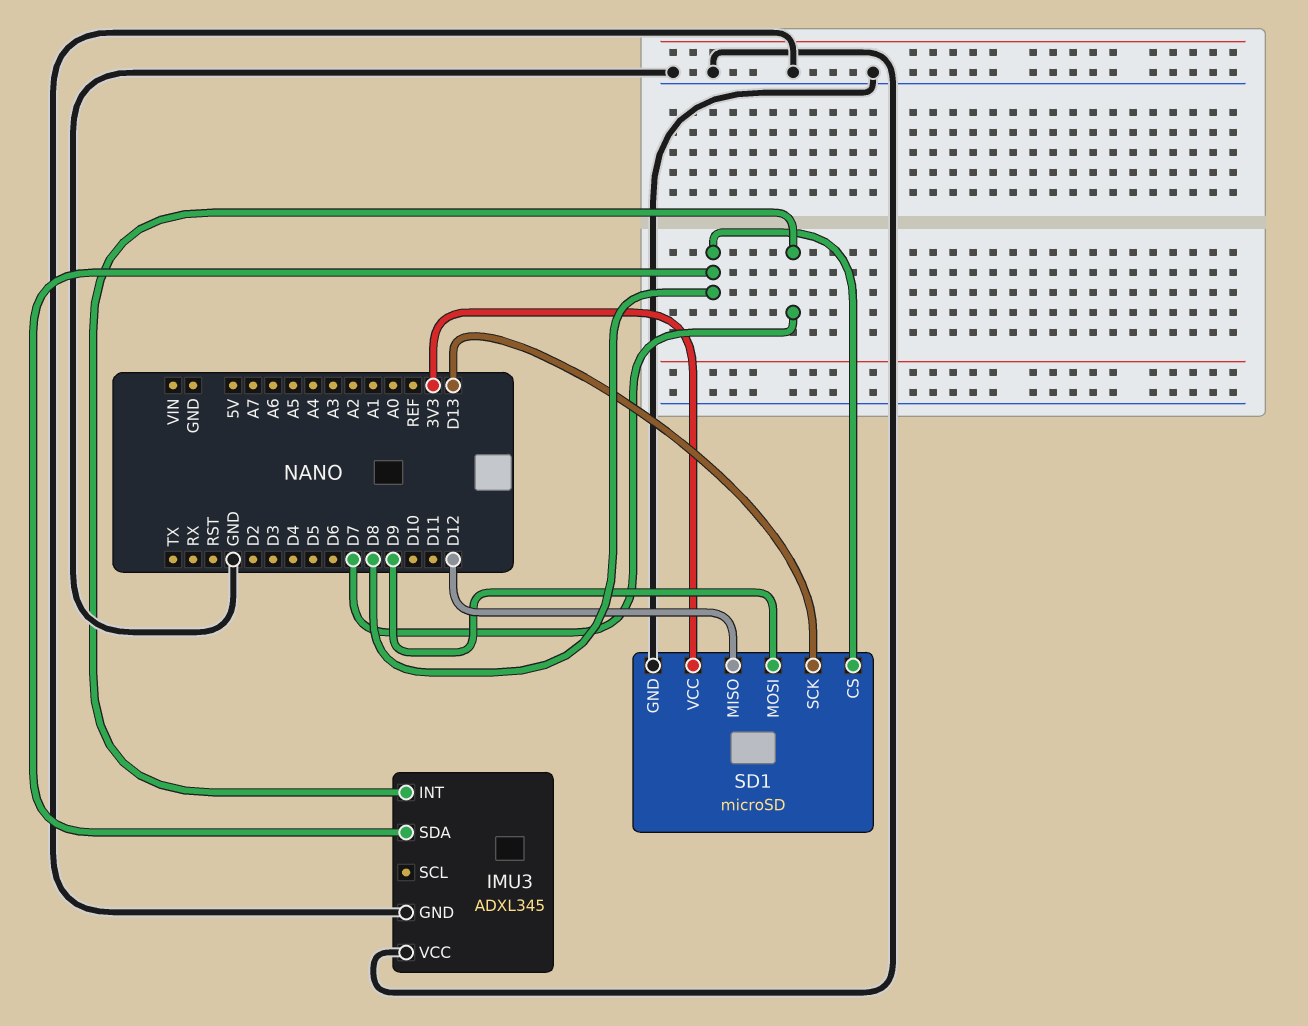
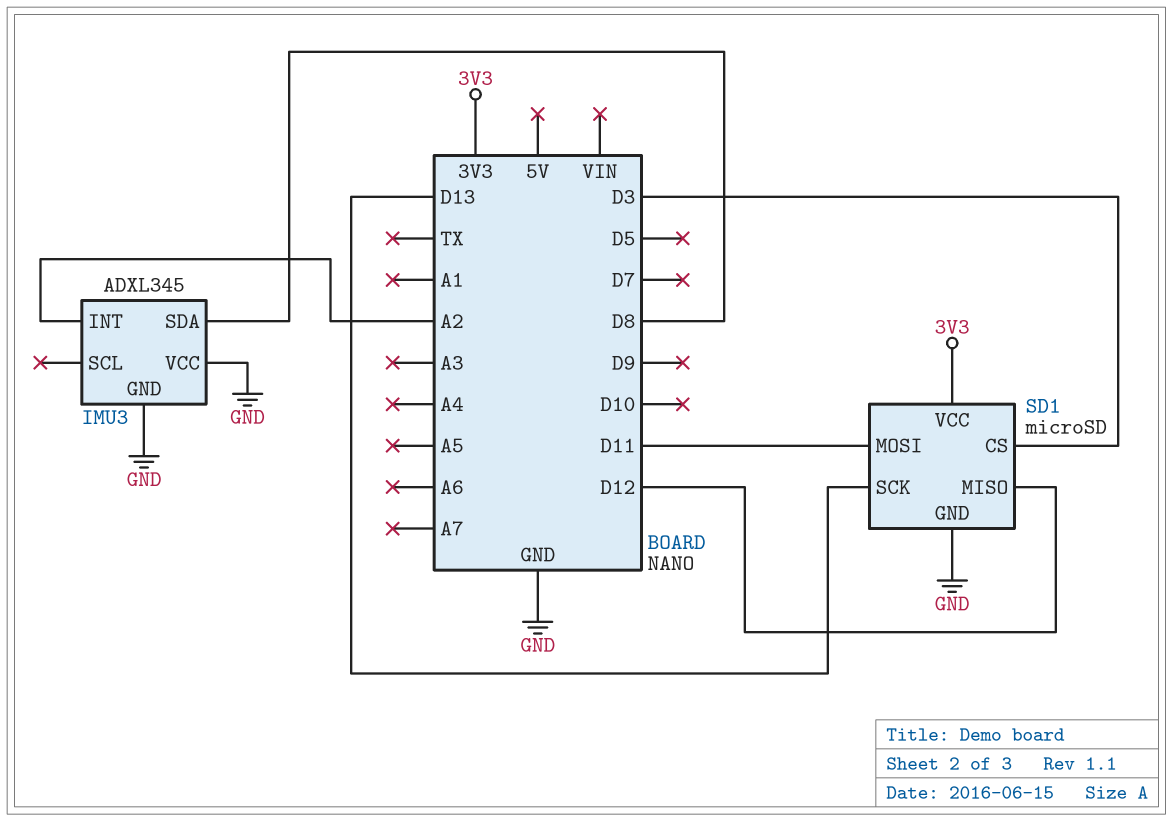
IMU3 pin INT: D7 -> A2
SD1 pin CS: D8 -> D3
SD1 pin MOSI: D9 -> D11

